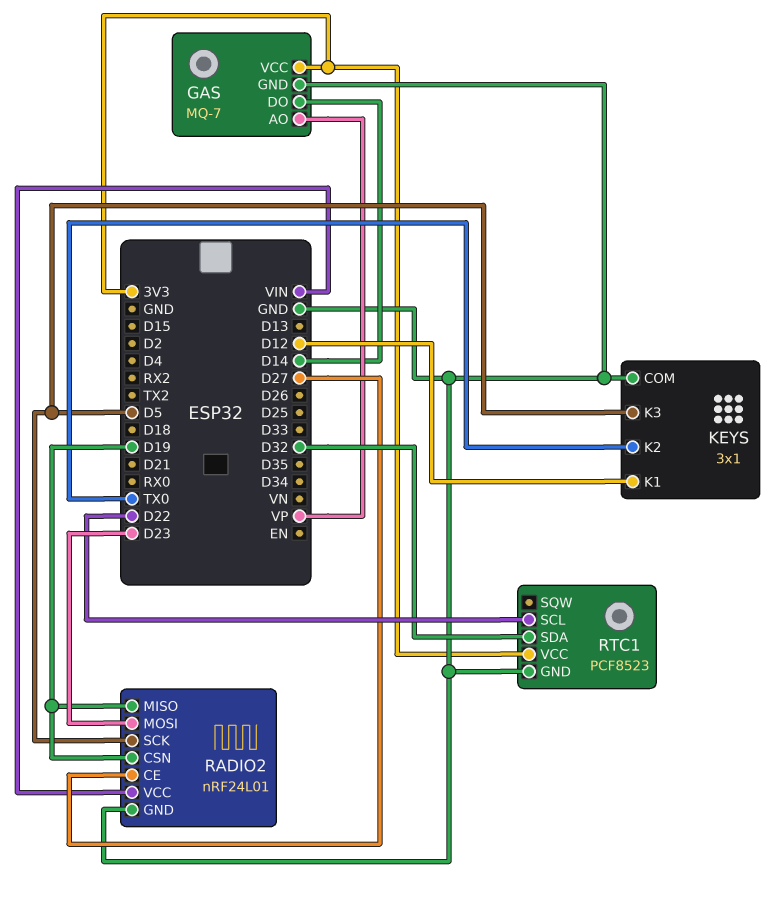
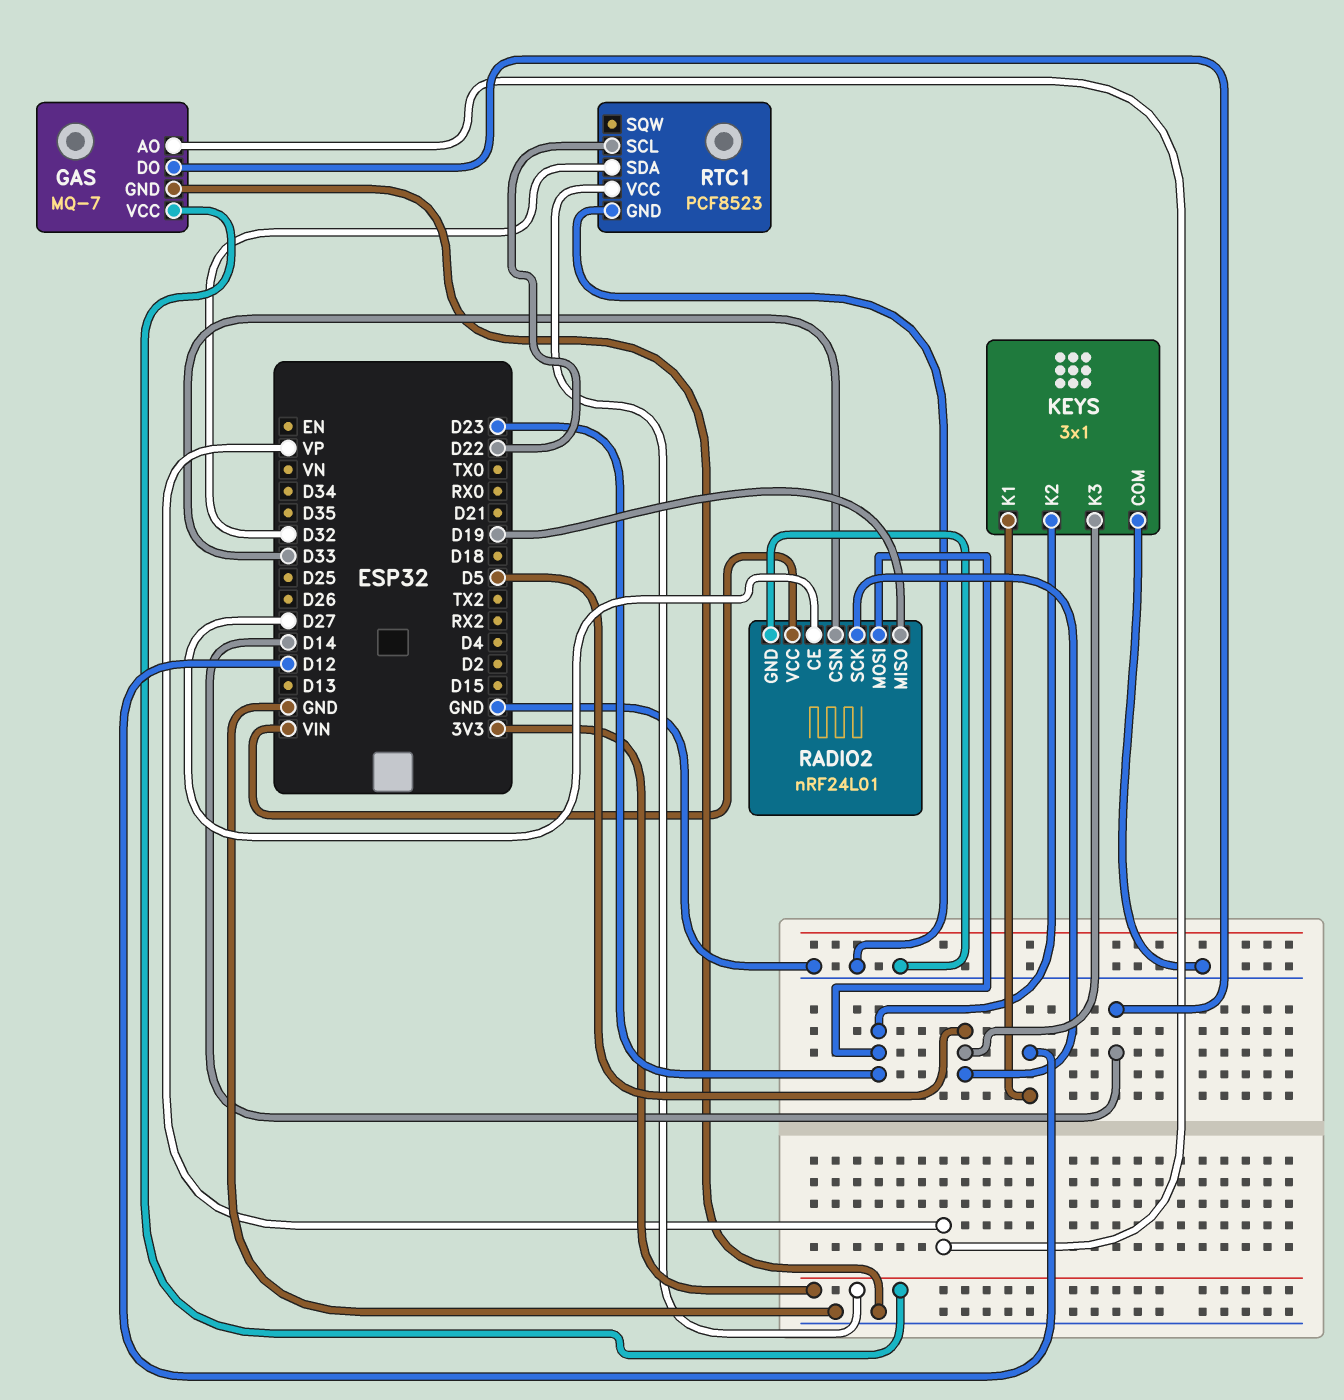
KEYS pin K2: TX0 -> D23
RADIO2 pin CSN: D19 -> D33

